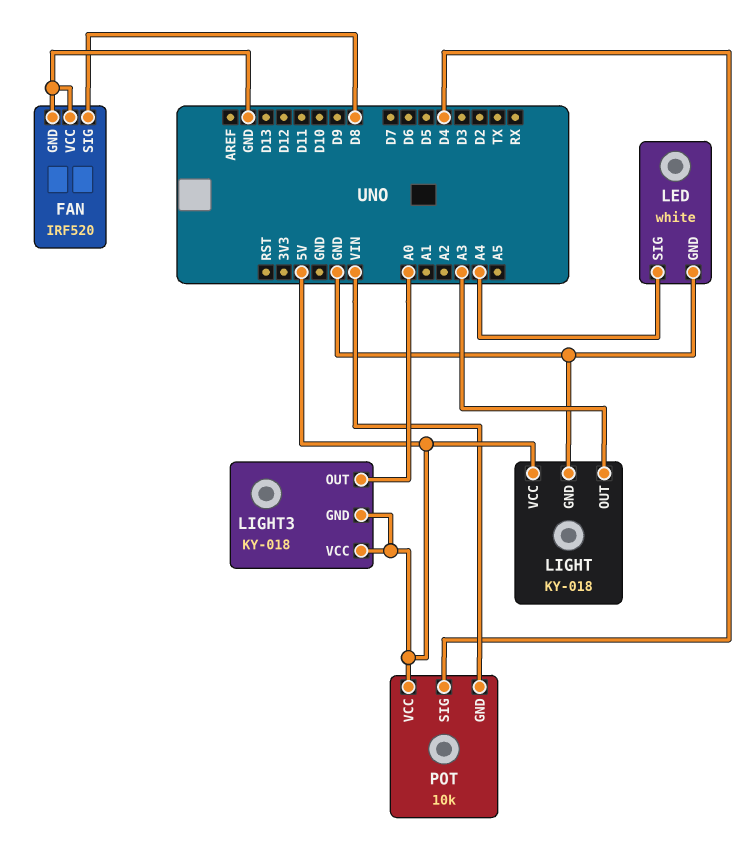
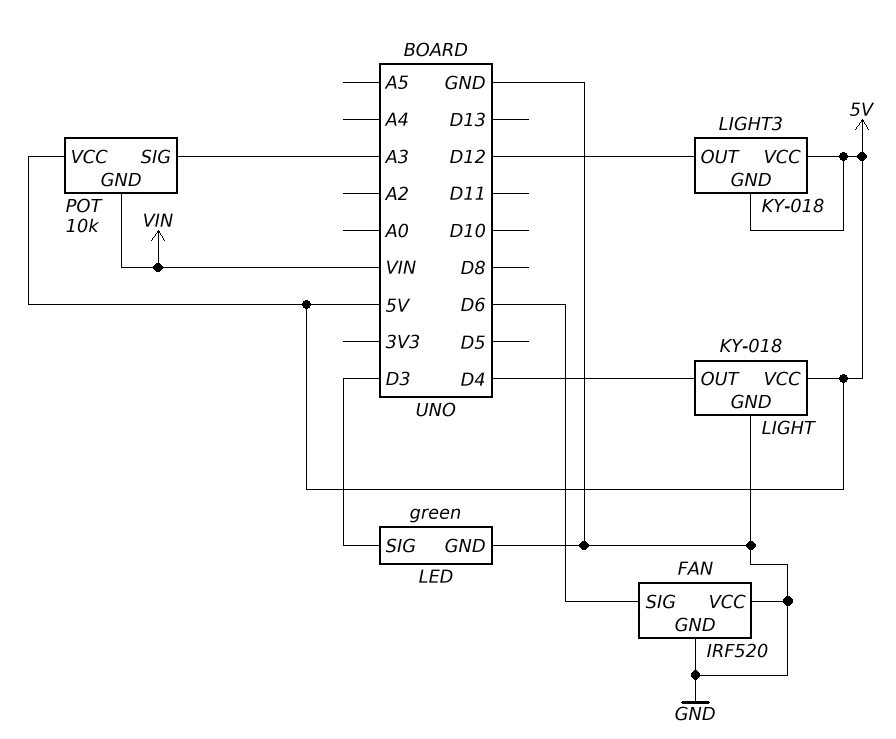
FAN pin SIG: D8 -> D6
LED: white -> green
LED pin SIG: A4 -> D3
LIGHT pin OUT: A3 -> D4
LIGHT3 pin OUT: A0 -> D12
POT pin SIG: D4 -> A3

